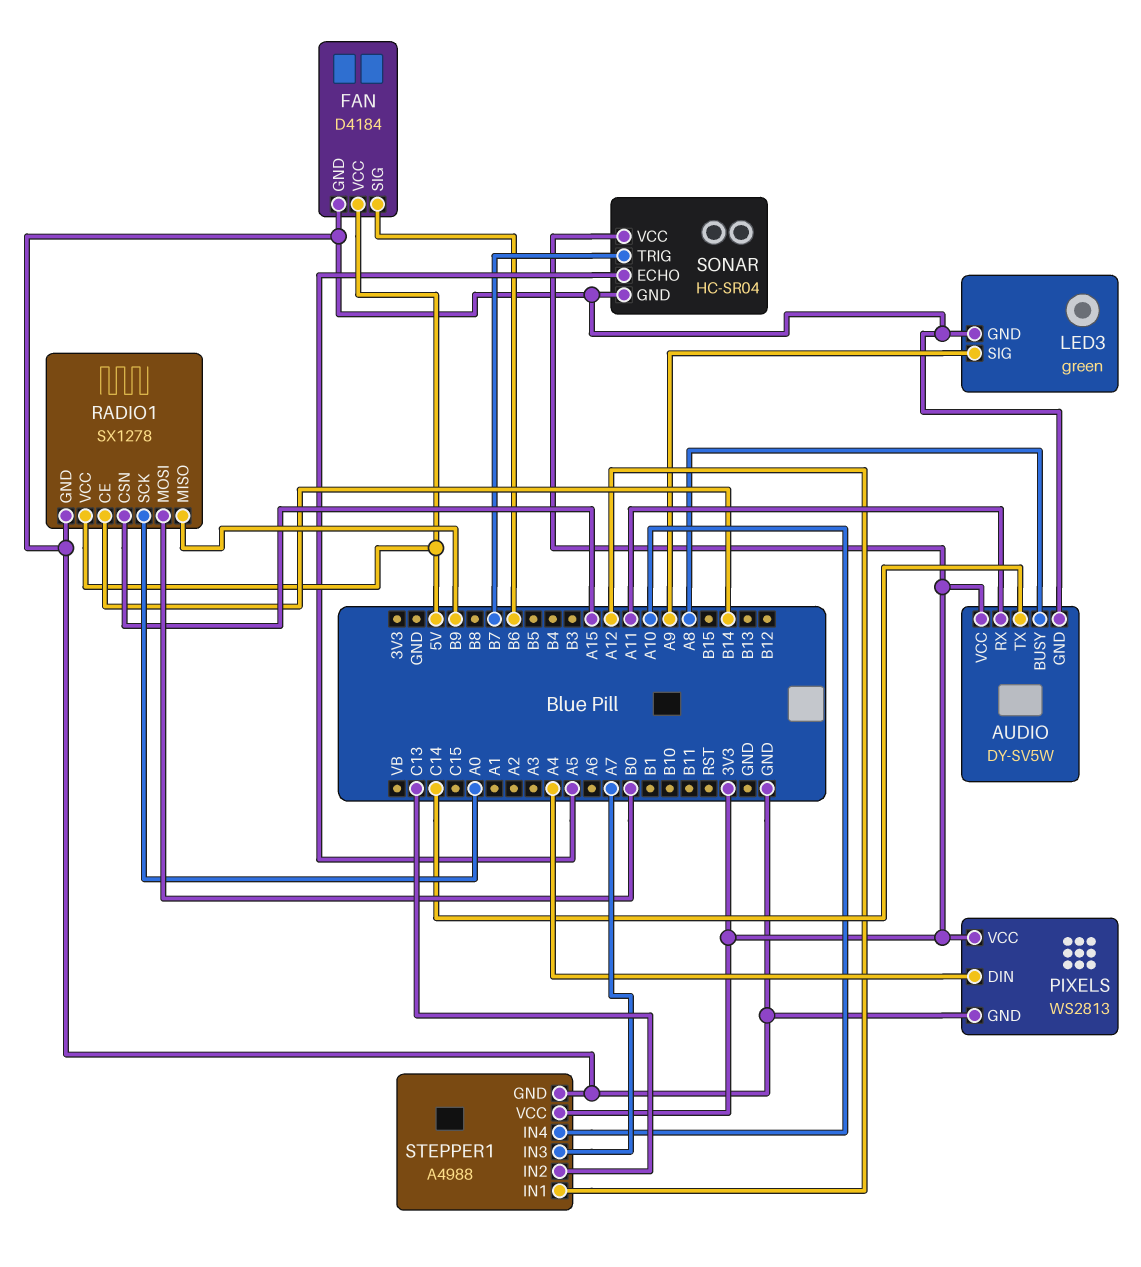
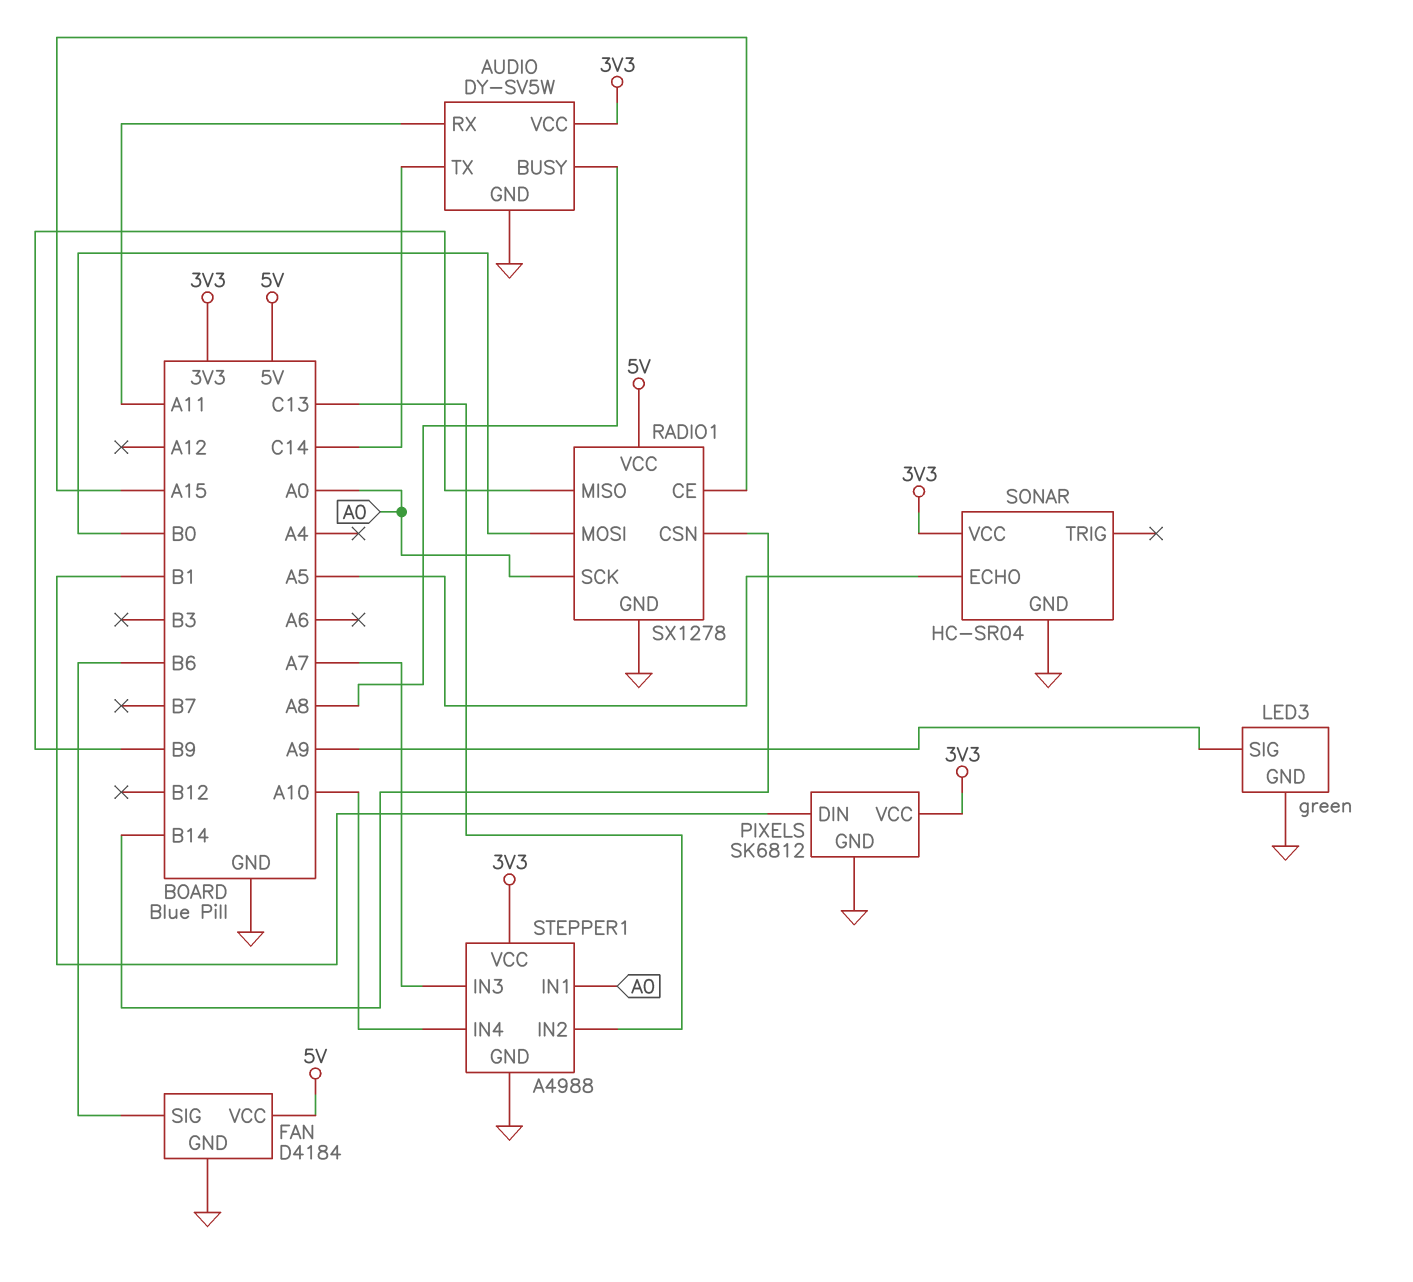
PIXELS: WS2813 -> SK6812
PIXELS pin DIN: A4 -> B1
RADIO1 pin CE: B14 -> A15
RADIO1 pin CSN: A15 -> B14
SONAR pin TRIG: B7 -> none
STEPPER1 pin IN1: A12 -> A0

